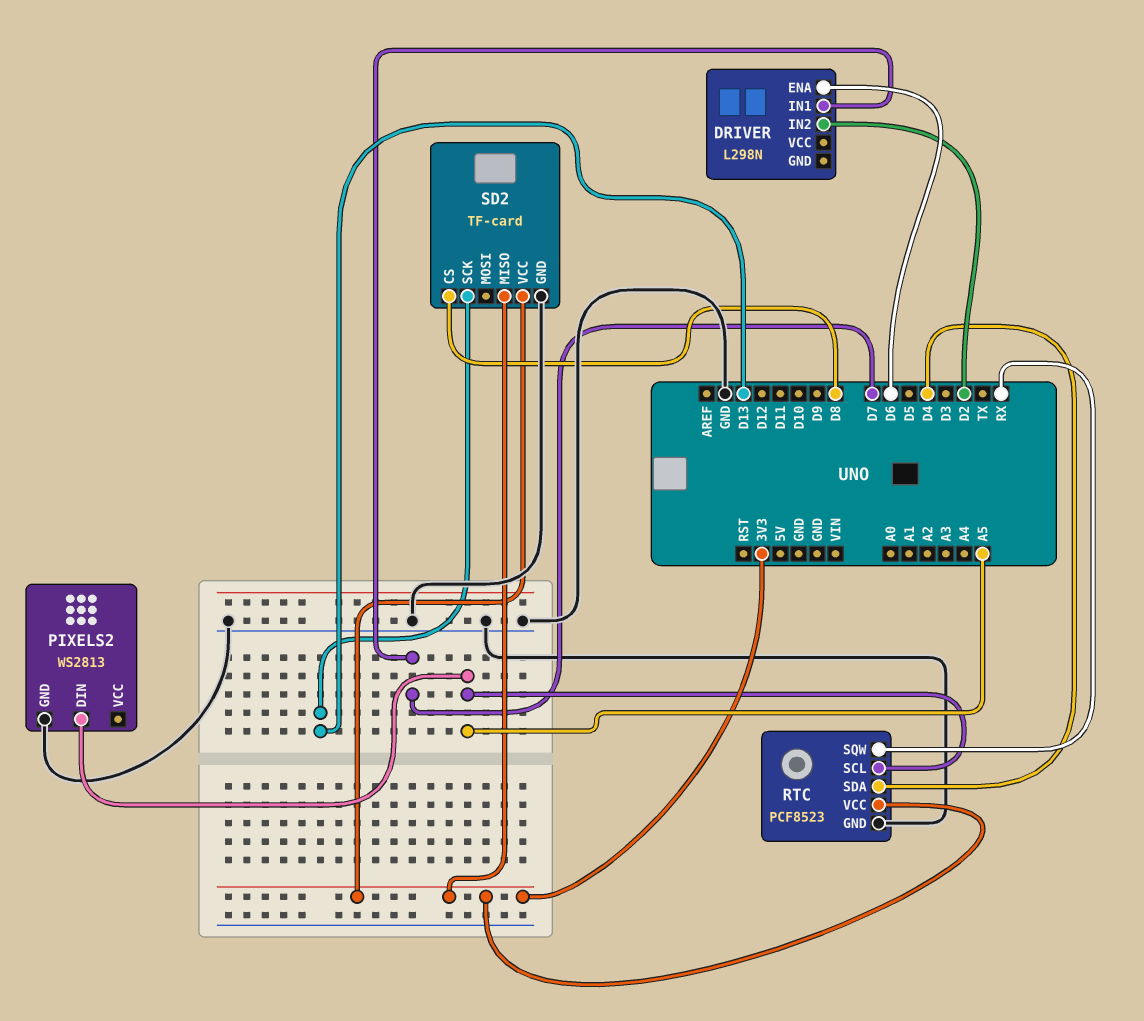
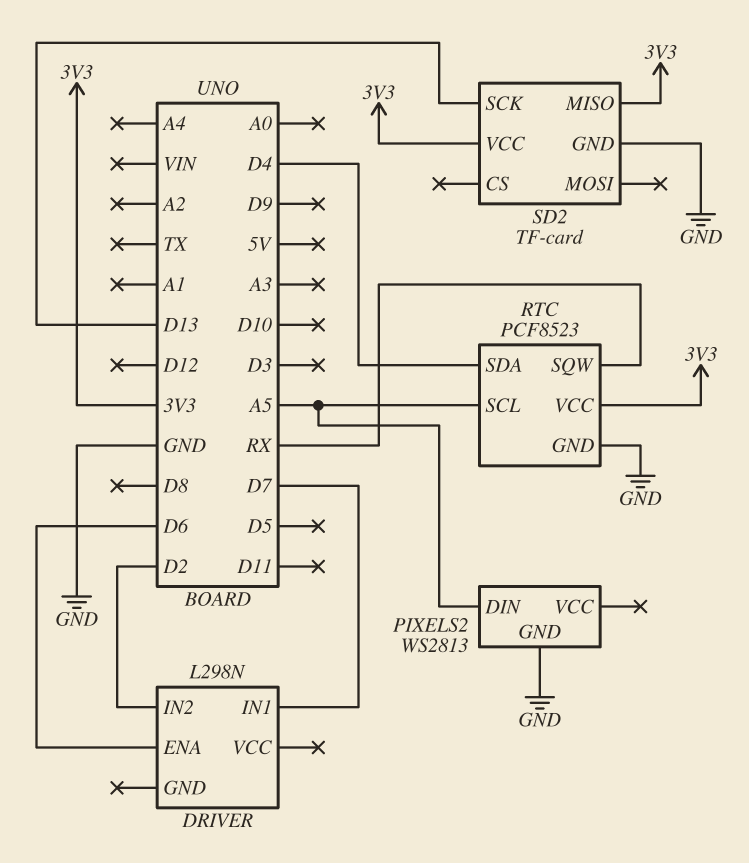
SD2 pin CS: D8 -> none

